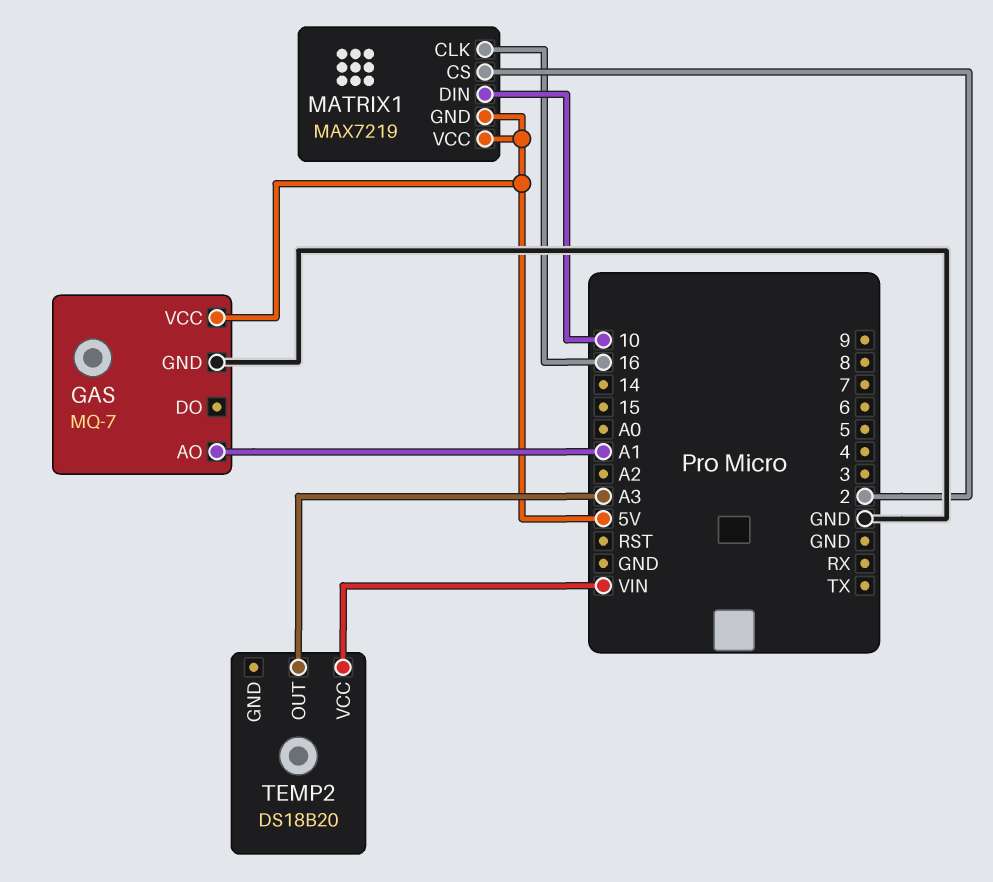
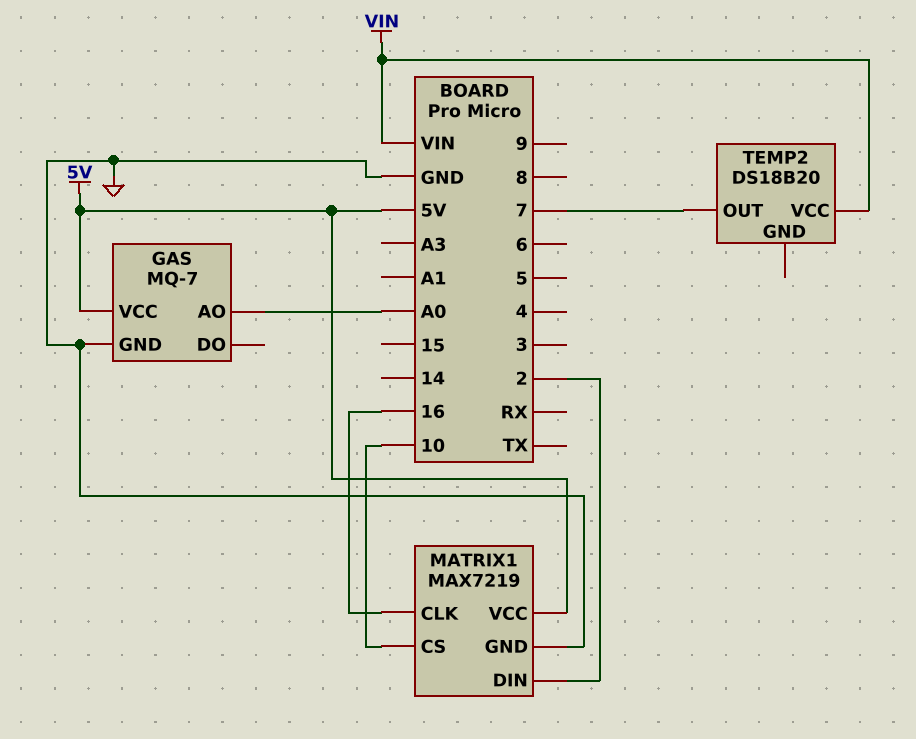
GAS pin AO: A1 -> A0
MATRIX1 pin CS: 2 -> 10
MATRIX1 pin DIN: 10 -> 2
MATRIX1 pin GND: 5V -> GND
TEMP2 pin OUT: A3 -> 7

